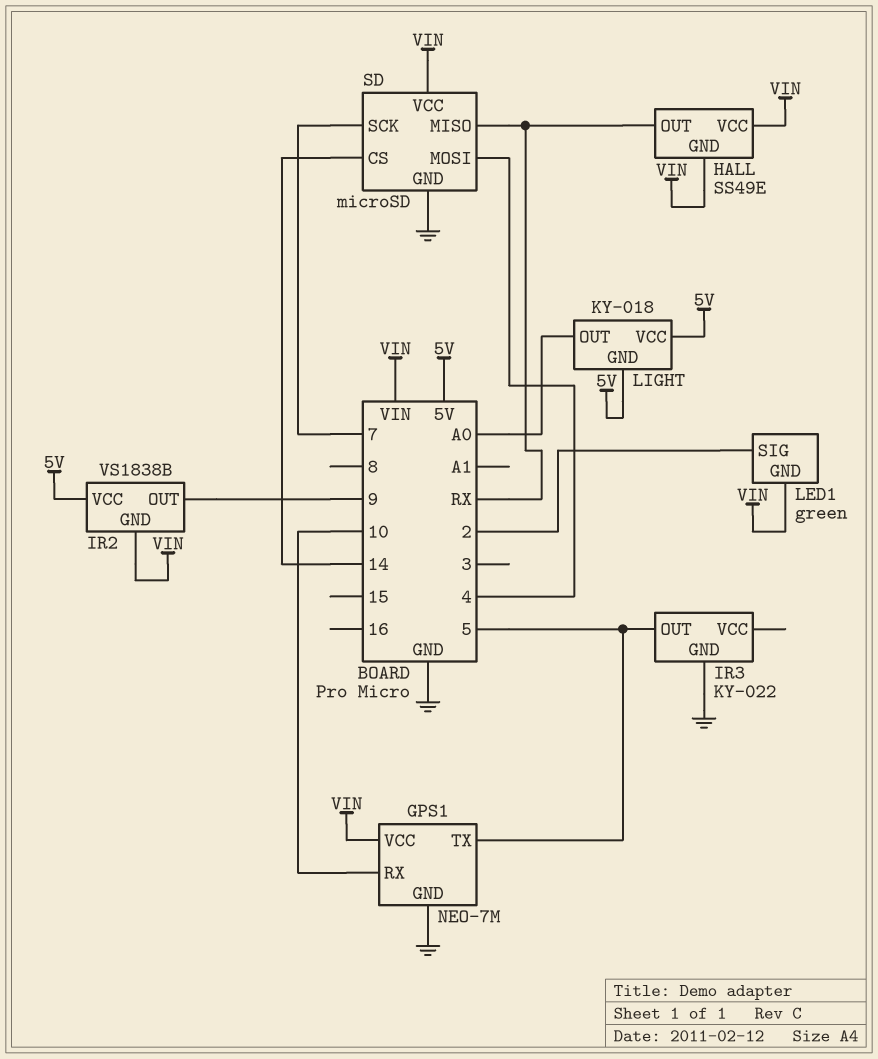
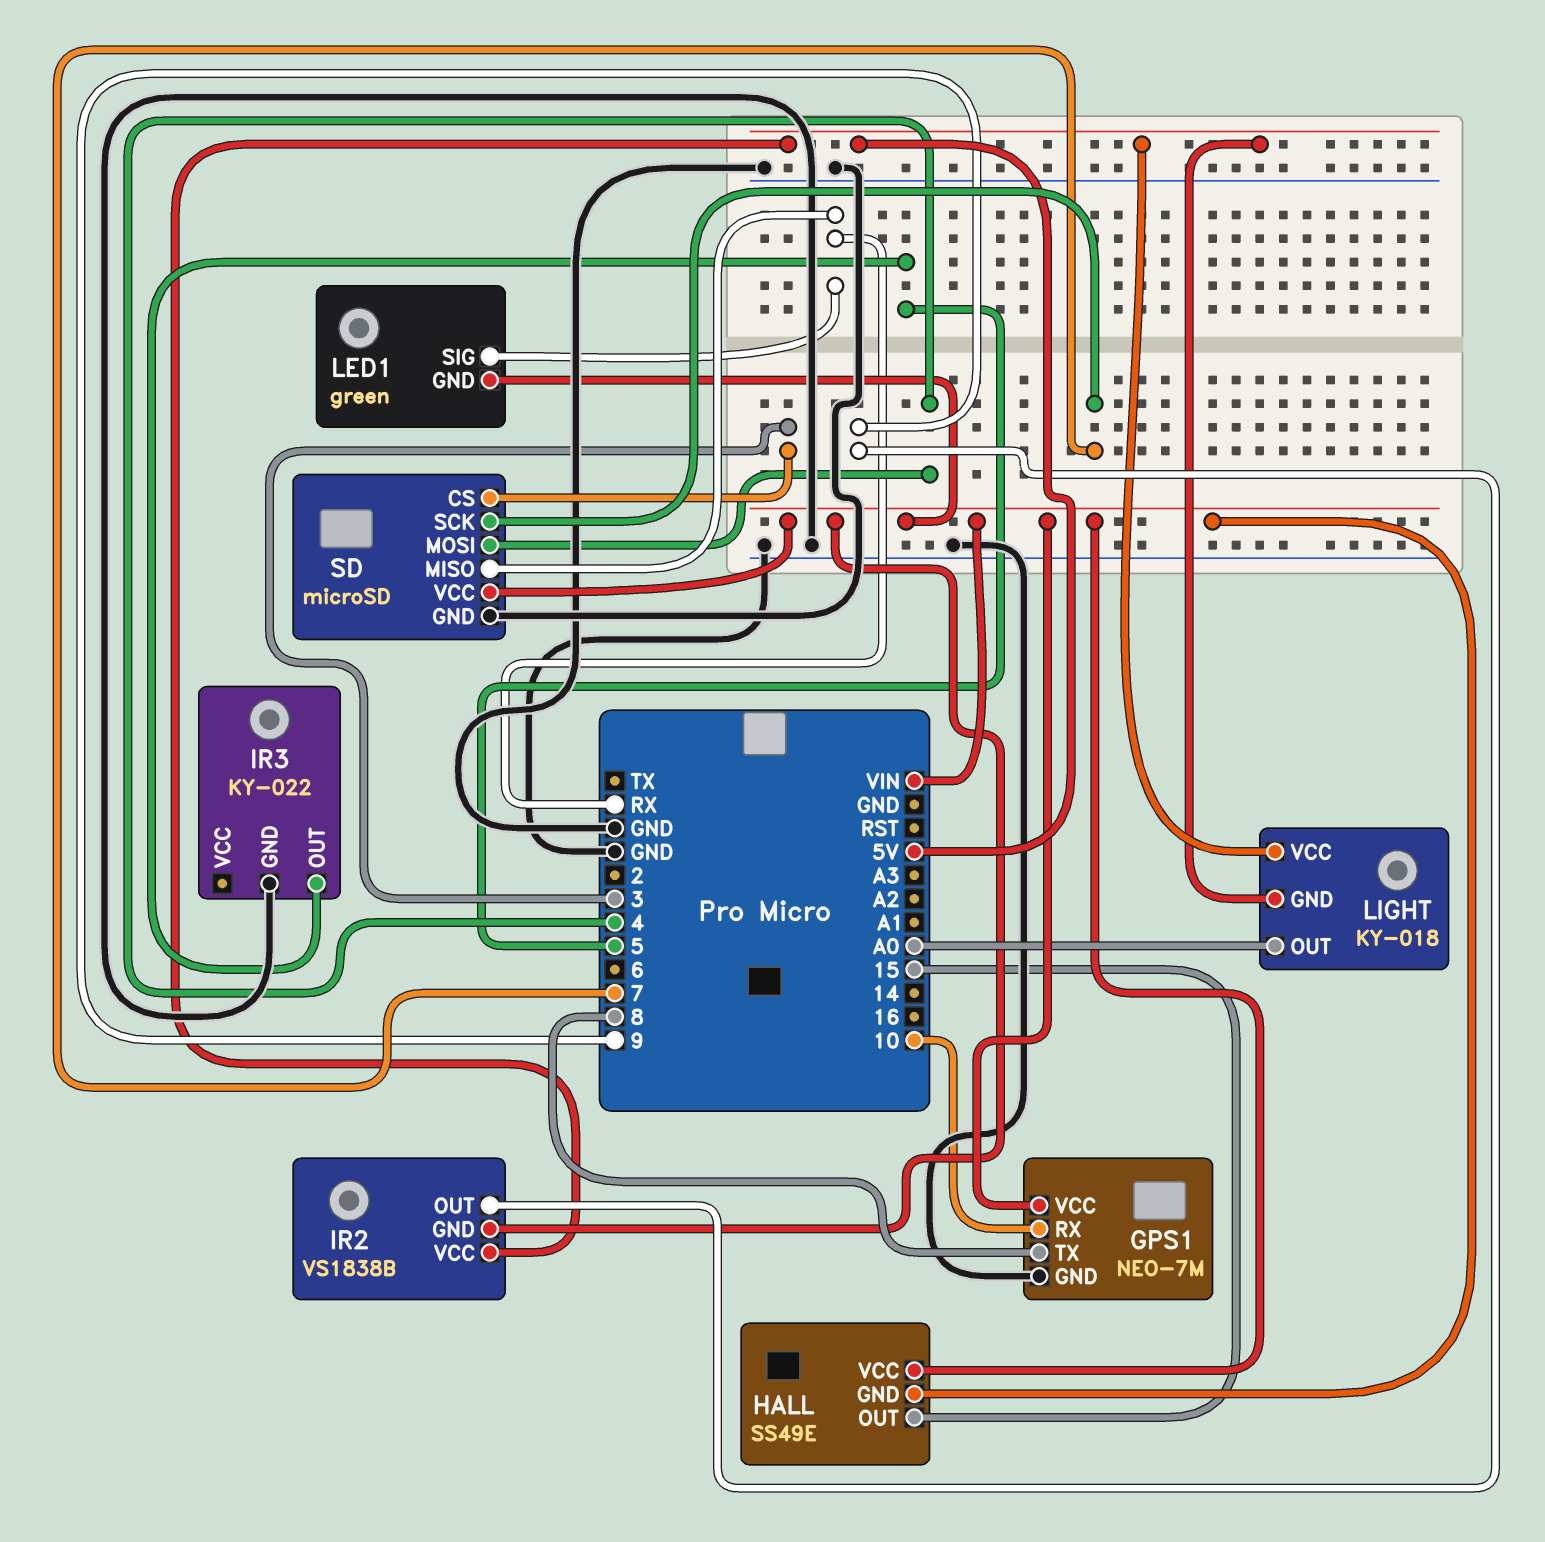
GPS1 pin TX: 5 -> 8
HALL pin OUT: RX -> 15
LED1 pin SIG: 2 -> RX
SD pin CS: 14 -> 3

